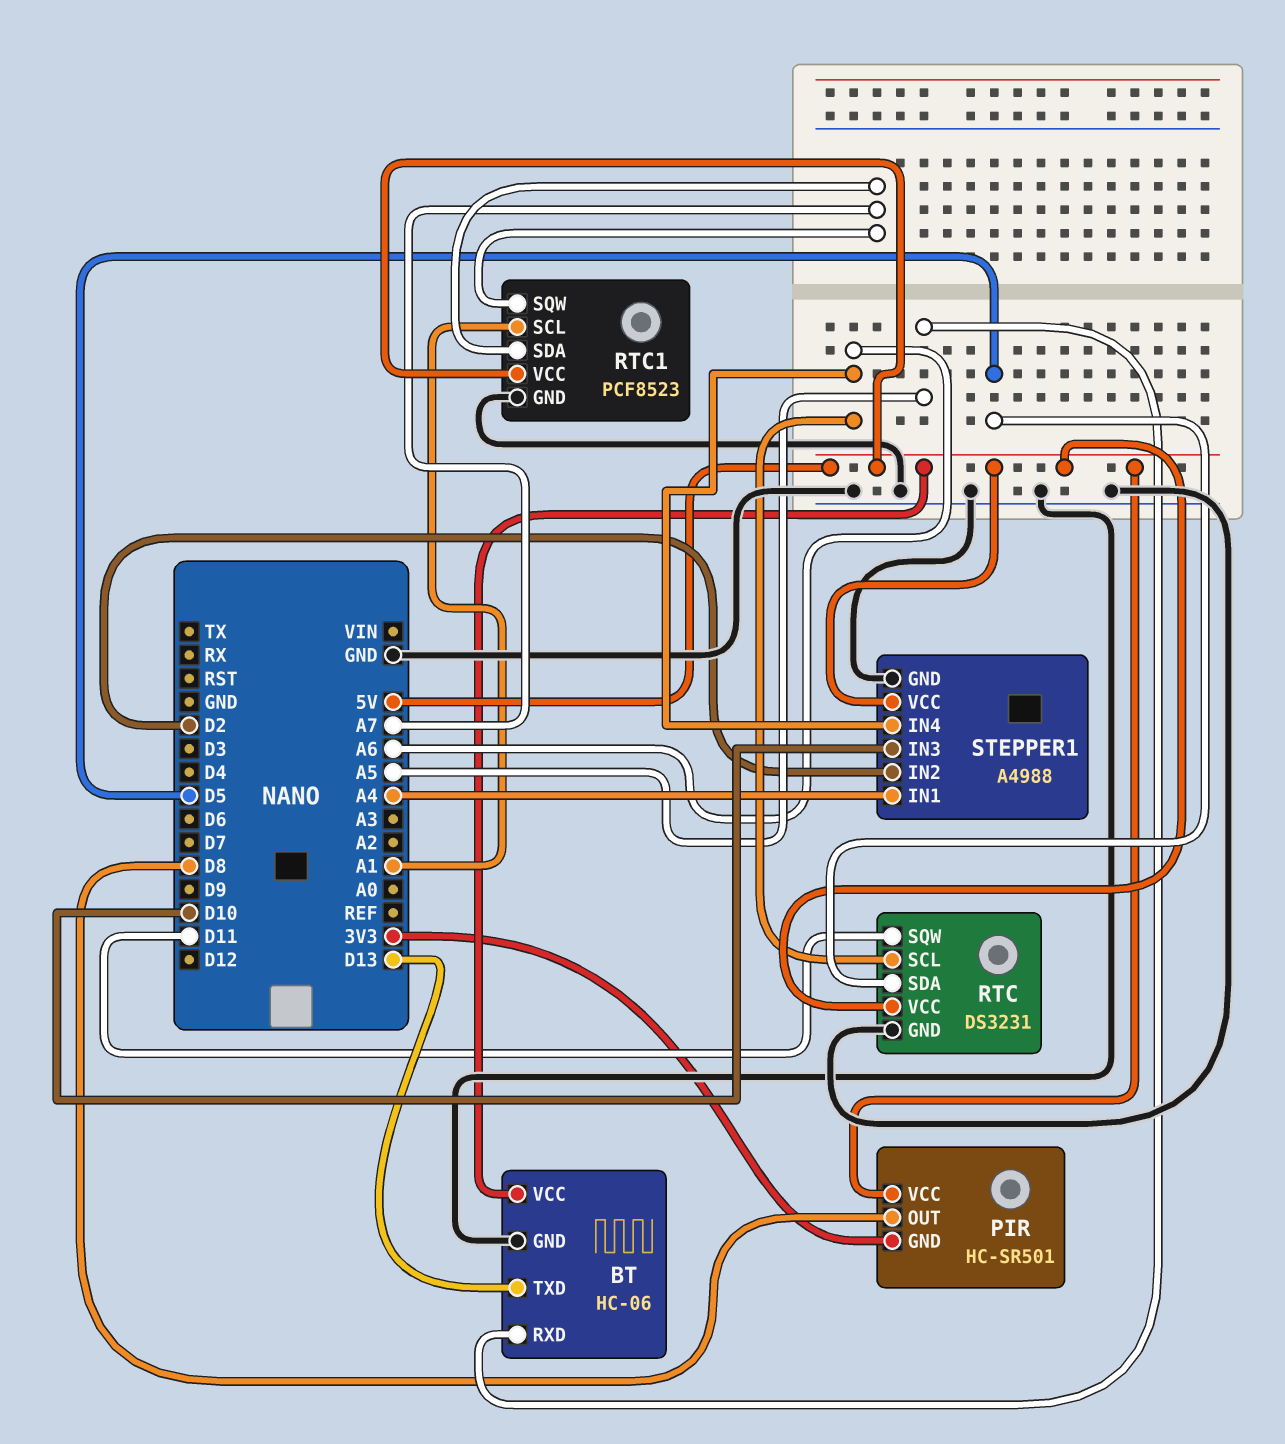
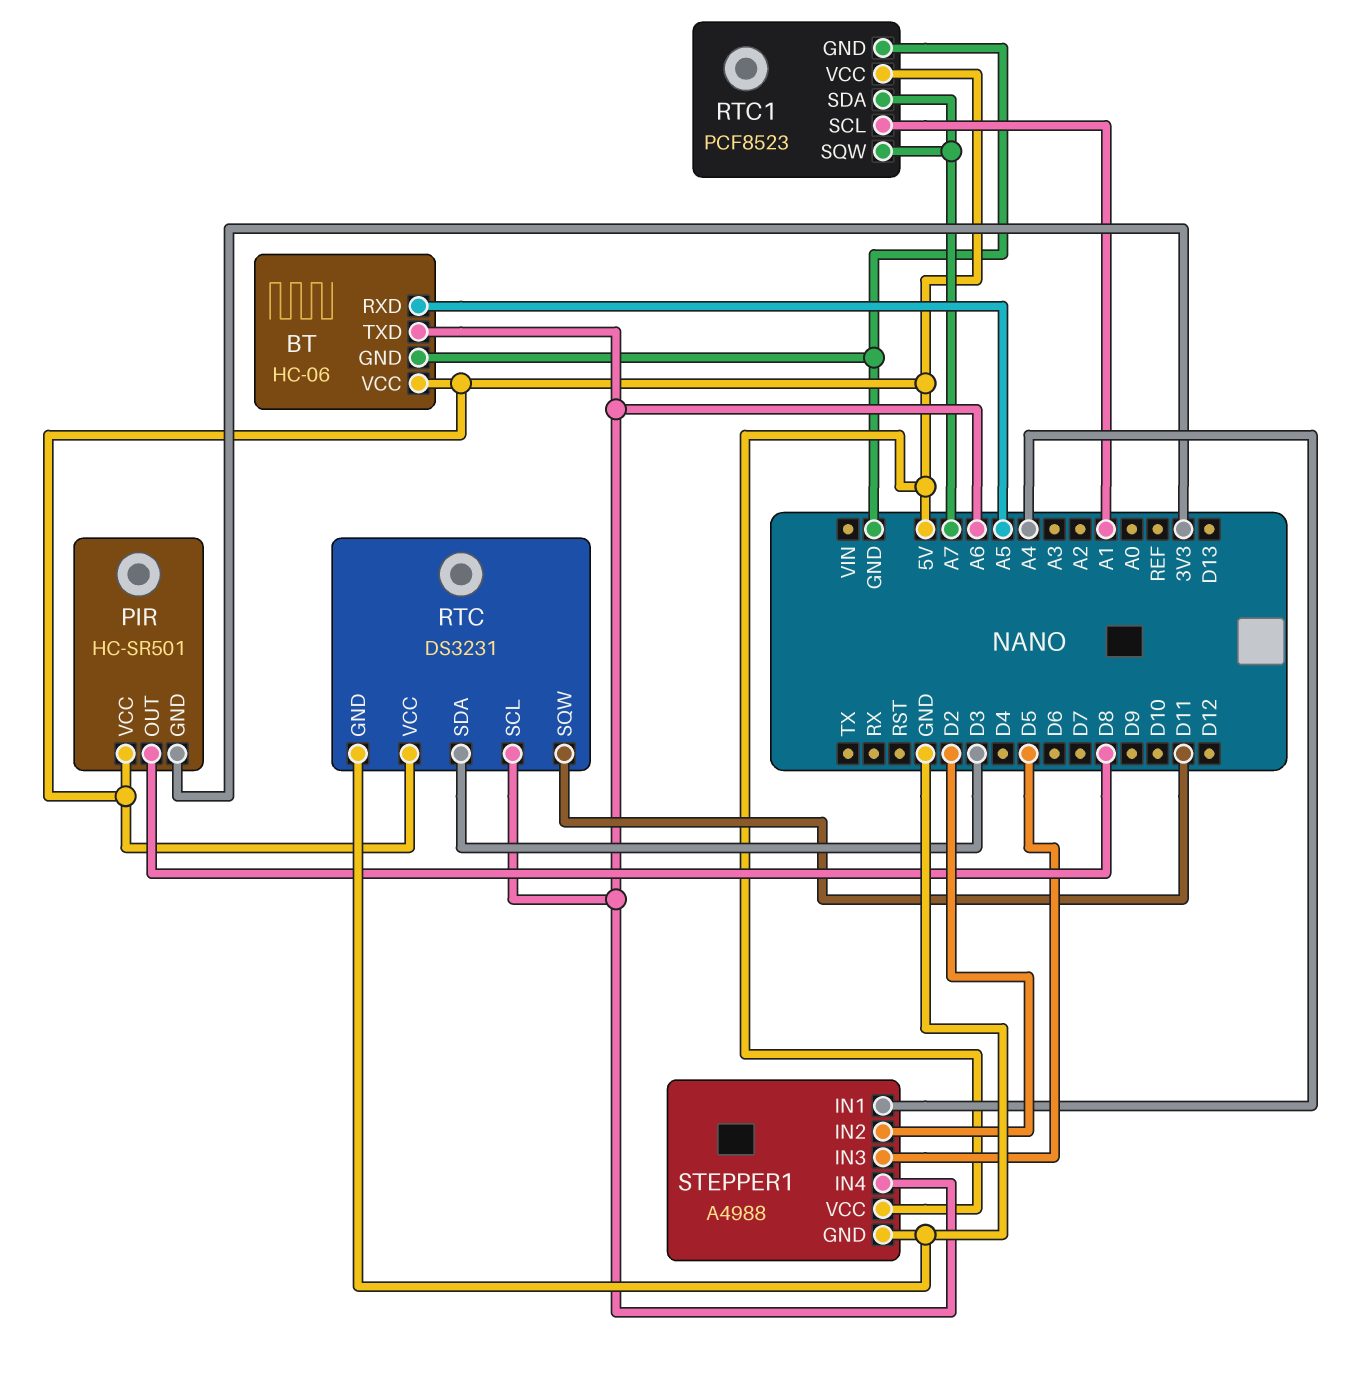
BT pin TXD: D13 -> A6
RTC pin SDA: D5 -> D3
STEPPER1 pin IN3: D10 -> D5

